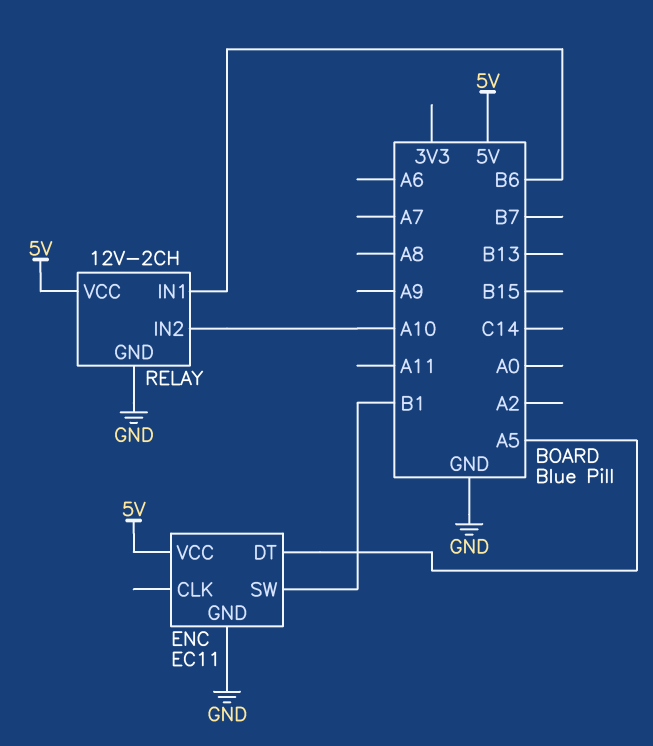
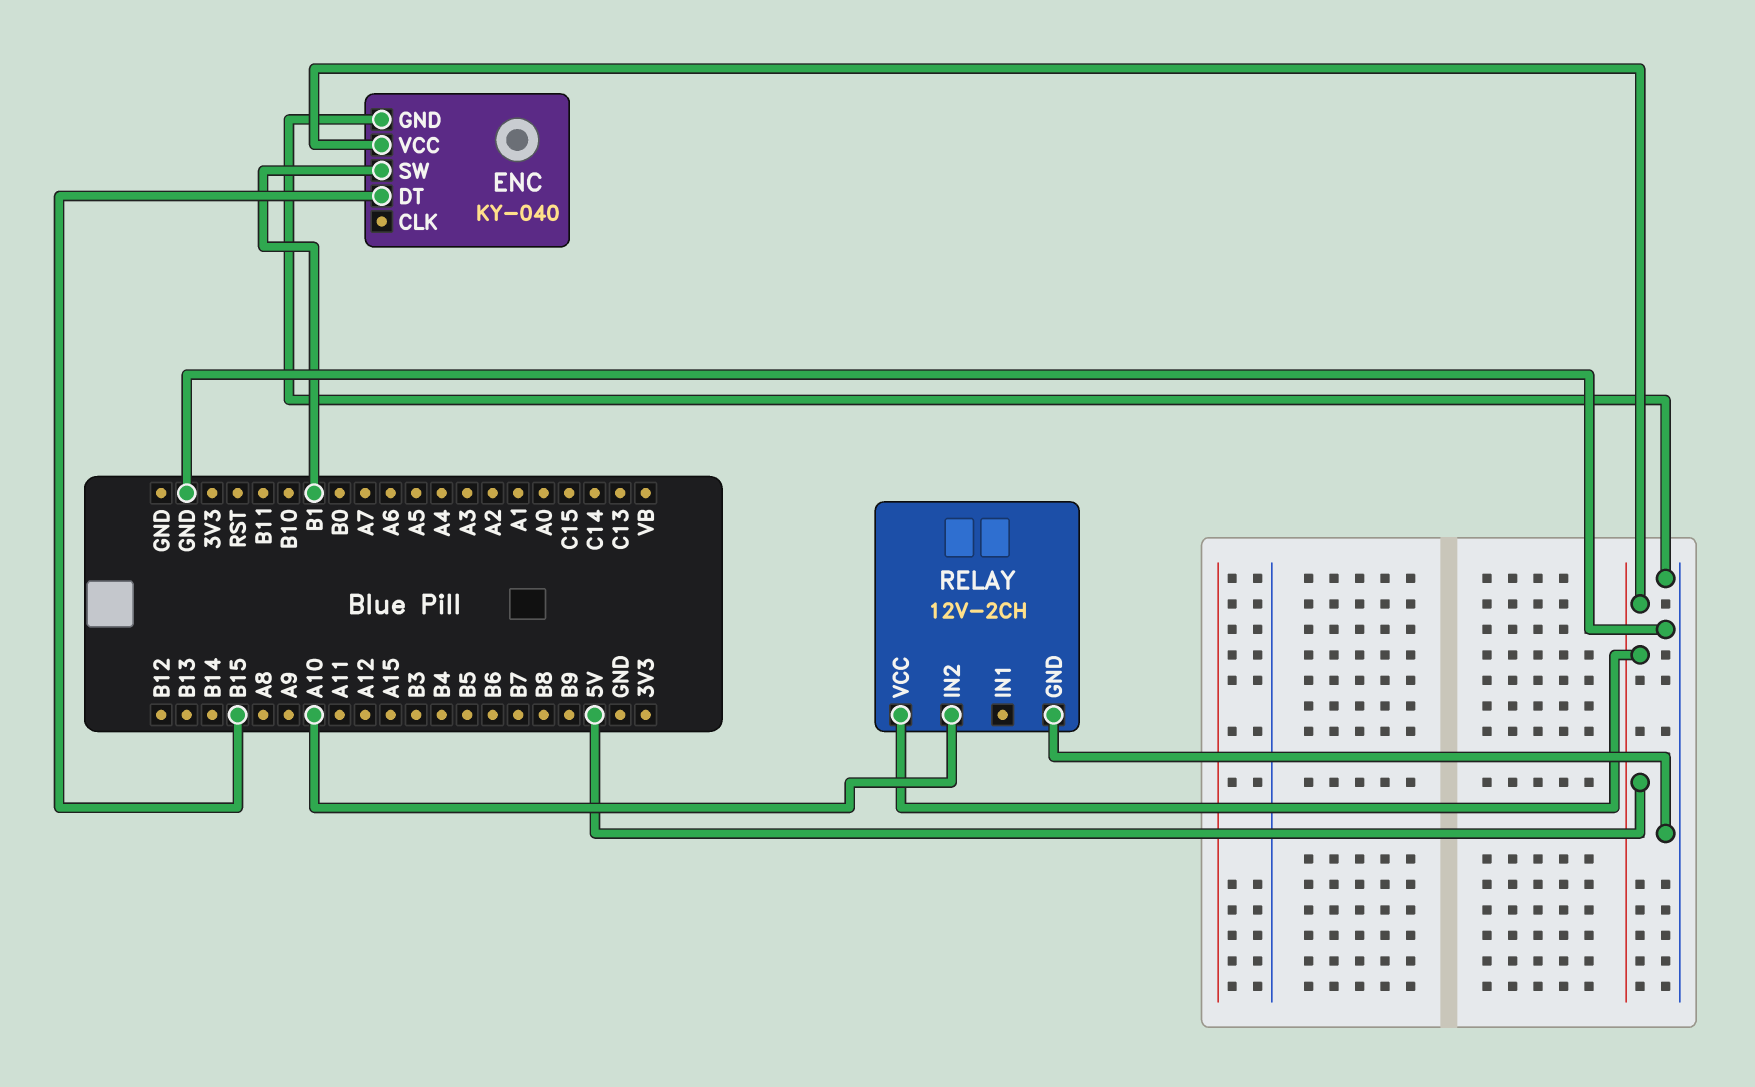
ENC: EC11 -> KY-040
ENC pin DT: A5 -> B15
RELAY pin IN1: B6 -> none

